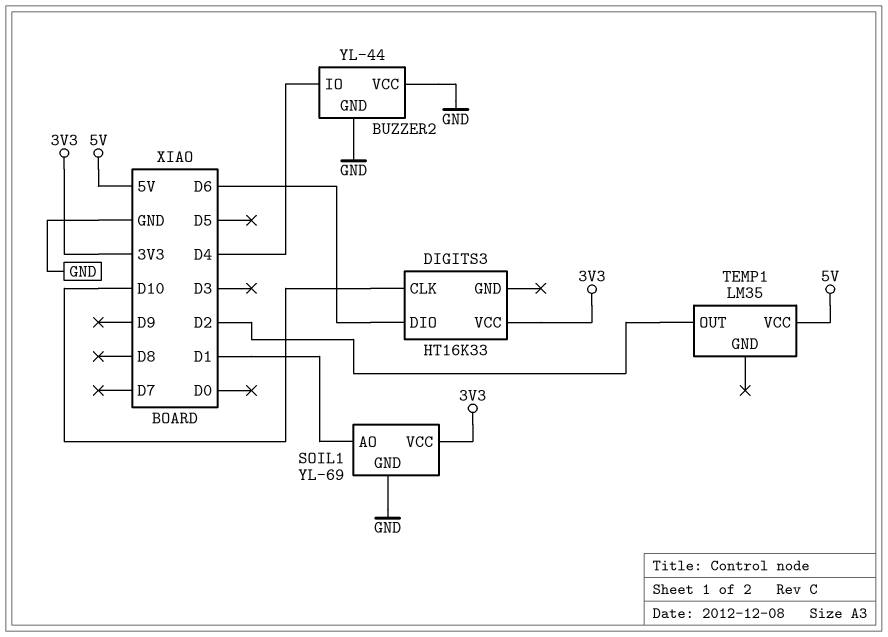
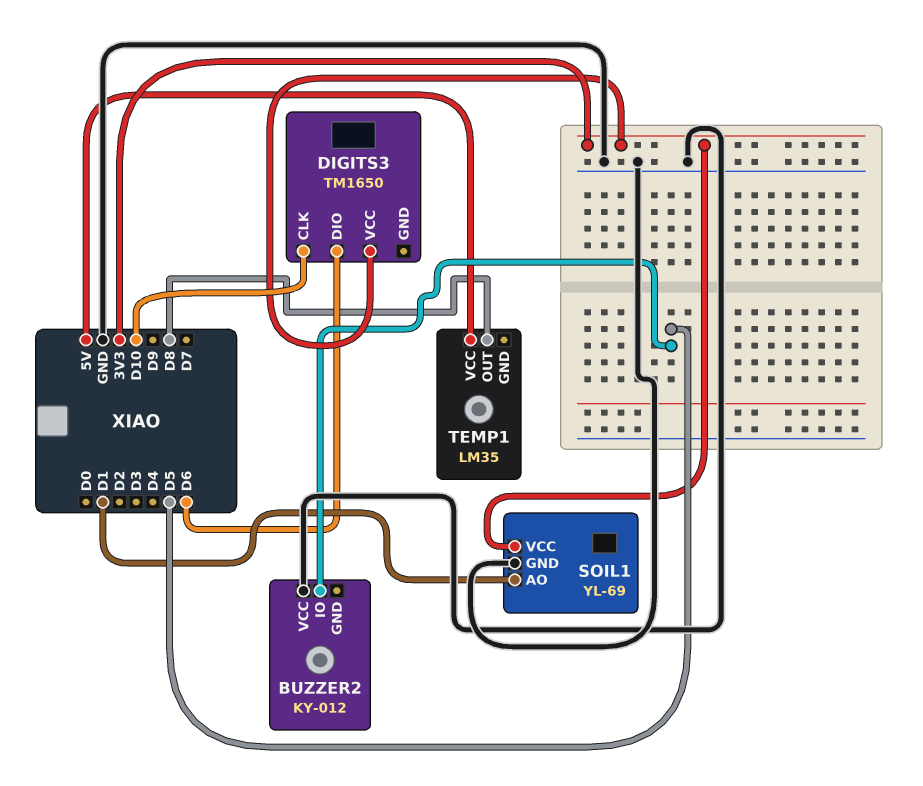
BUZZER2: YL-44 -> KY-012
BUZZER2 pin GND: GND -> none
BUZZER2 pin IO: D4 -> D5
DIGITS3: HT16K33 -> TM1650
TEMP1 pin OUT: D2 -> D8

